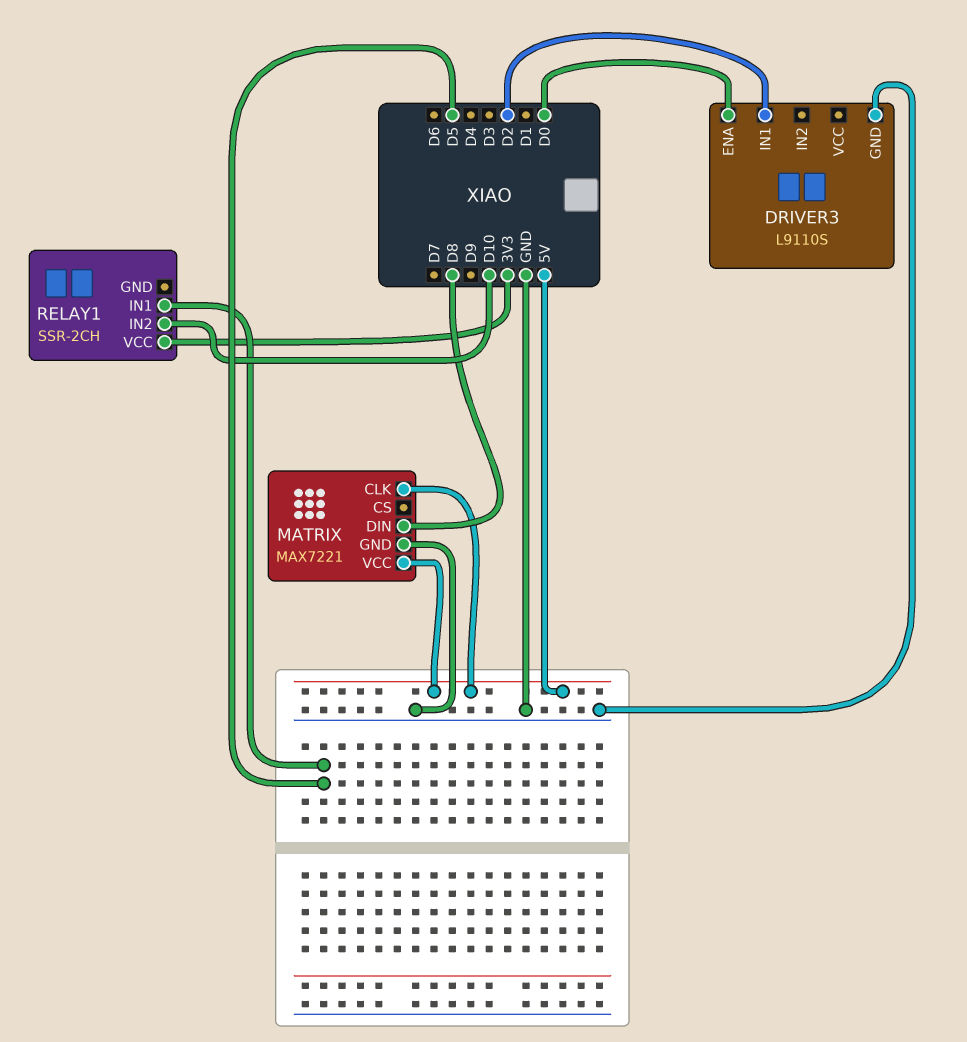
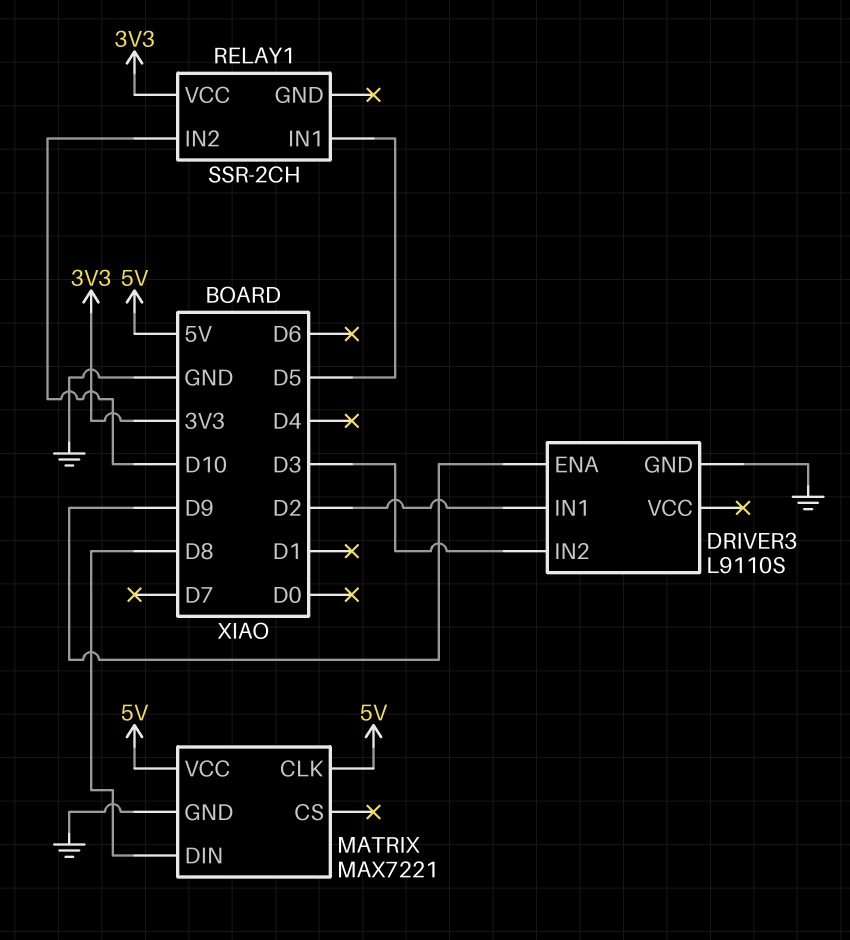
DRIVER3 pin ENA: D0 -> D9
DRIVER3 pin IN2: none -> D3

